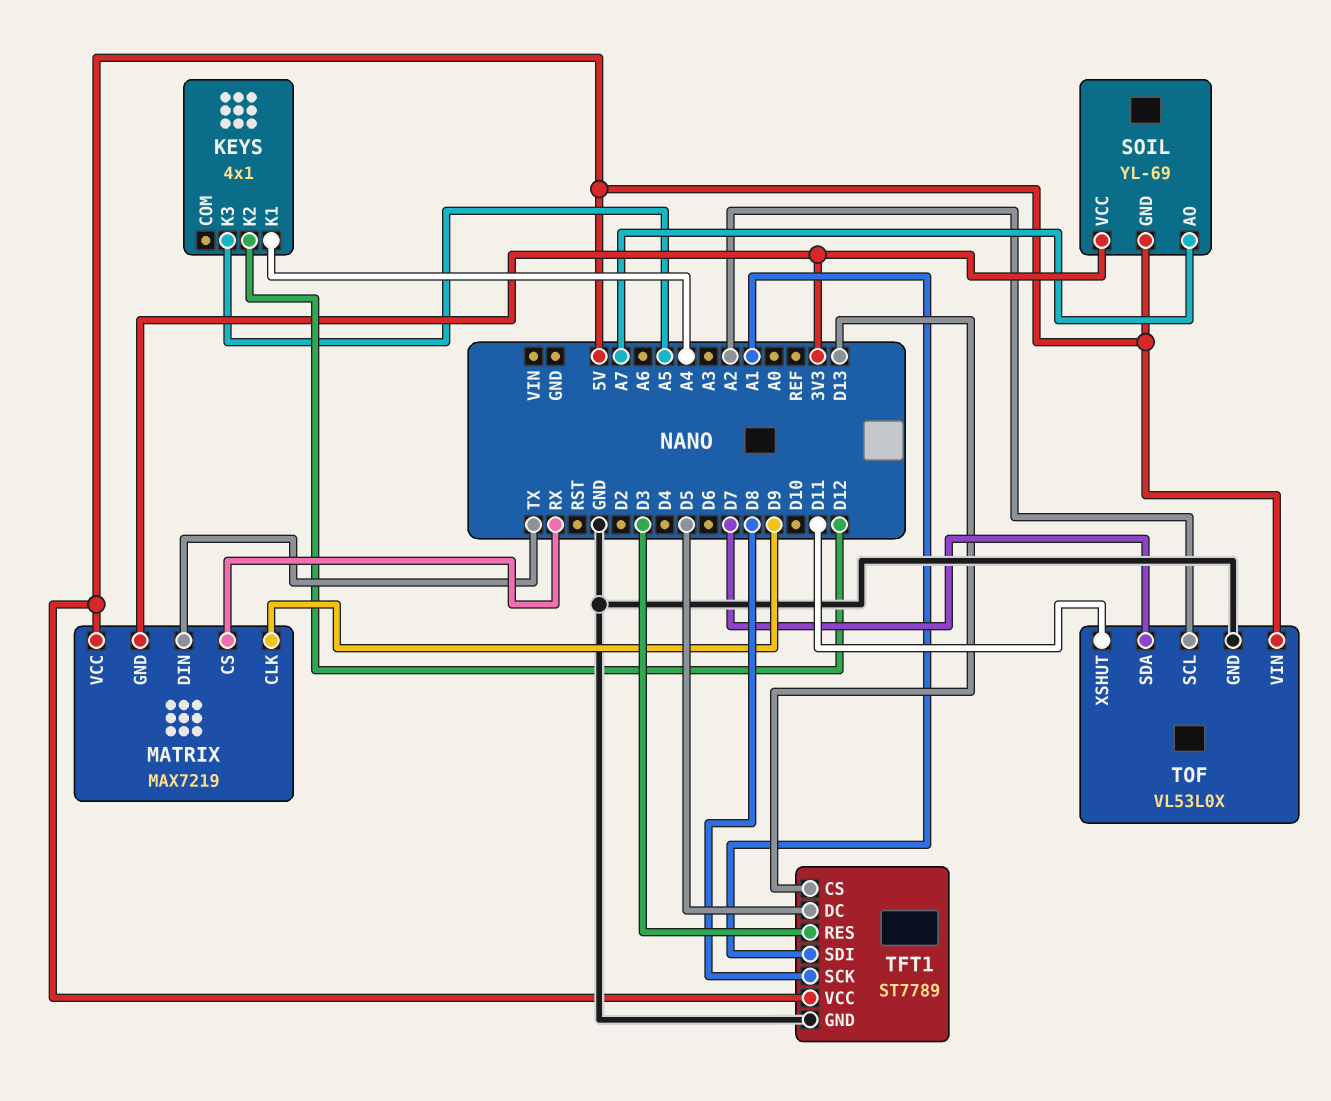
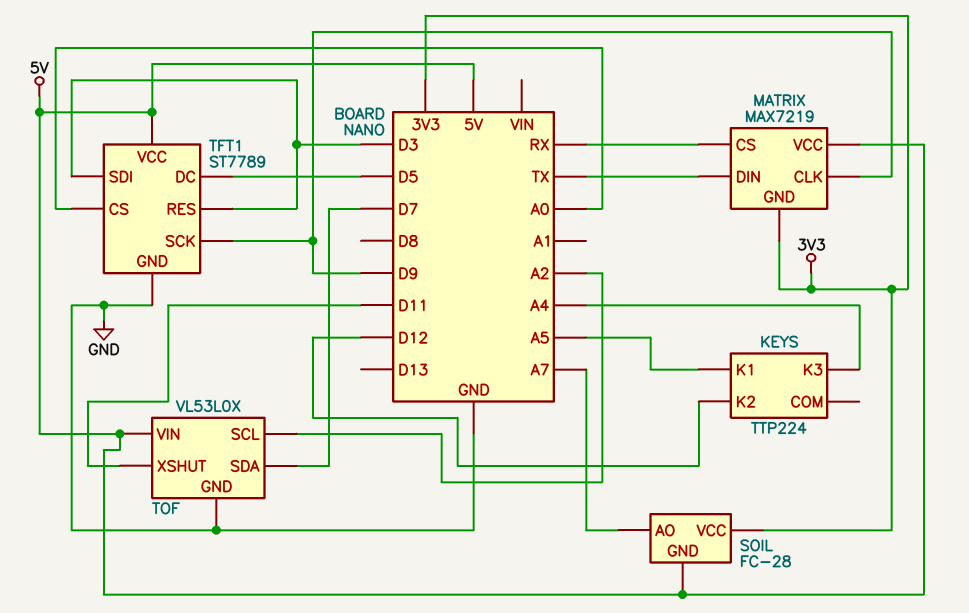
KEYS: 4x1 -> TTP224
KEYS pin K1: A4 -> A5
KEYS pin K3: A5 -> A4
SOIL: YL-69 -> FC-28
TFT1 pin CS: D13 -> A0
TFT1 pin SCK: D8 -> D9
TFT1 pin SDI: A1 -> D3

